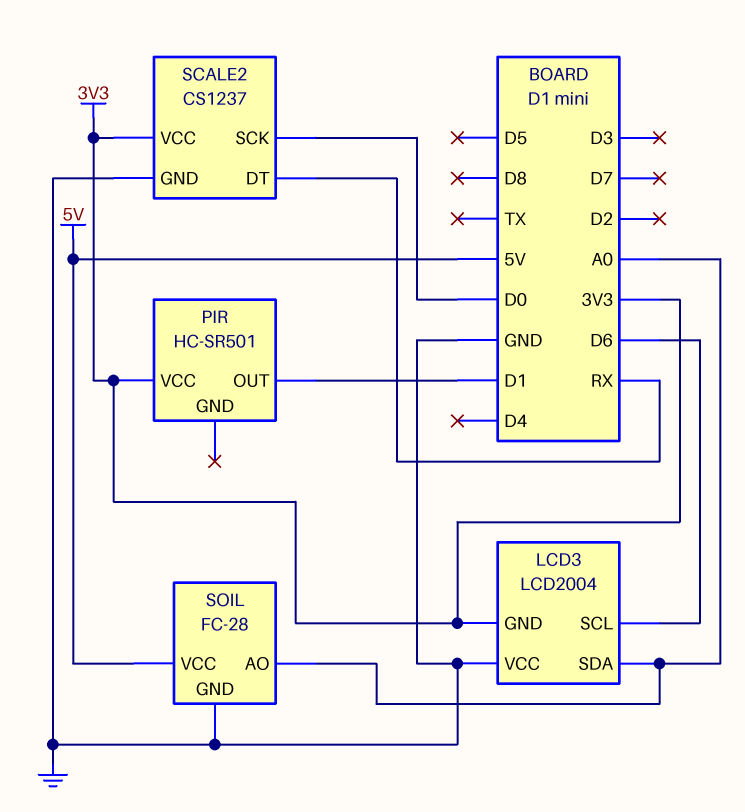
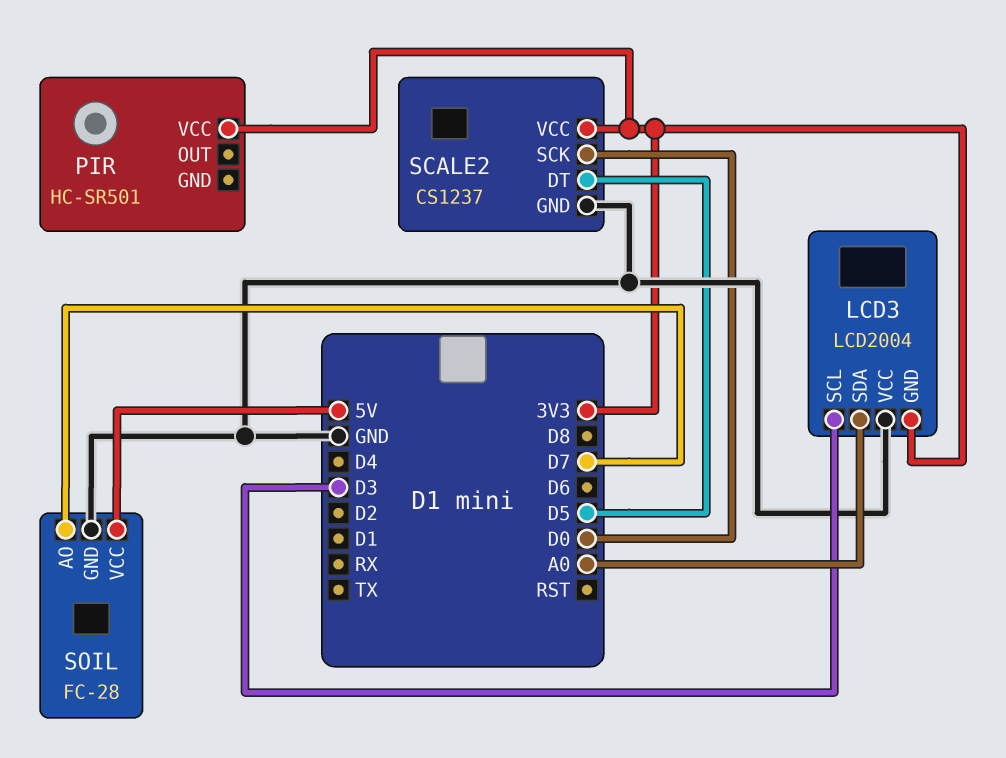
LCD3 pin SCL: D6 -> D3
PIR pin OUT: D1 -> none
SCALE2 pin DT: RX -> D5
SOIL pin AO: A0 -> D7

